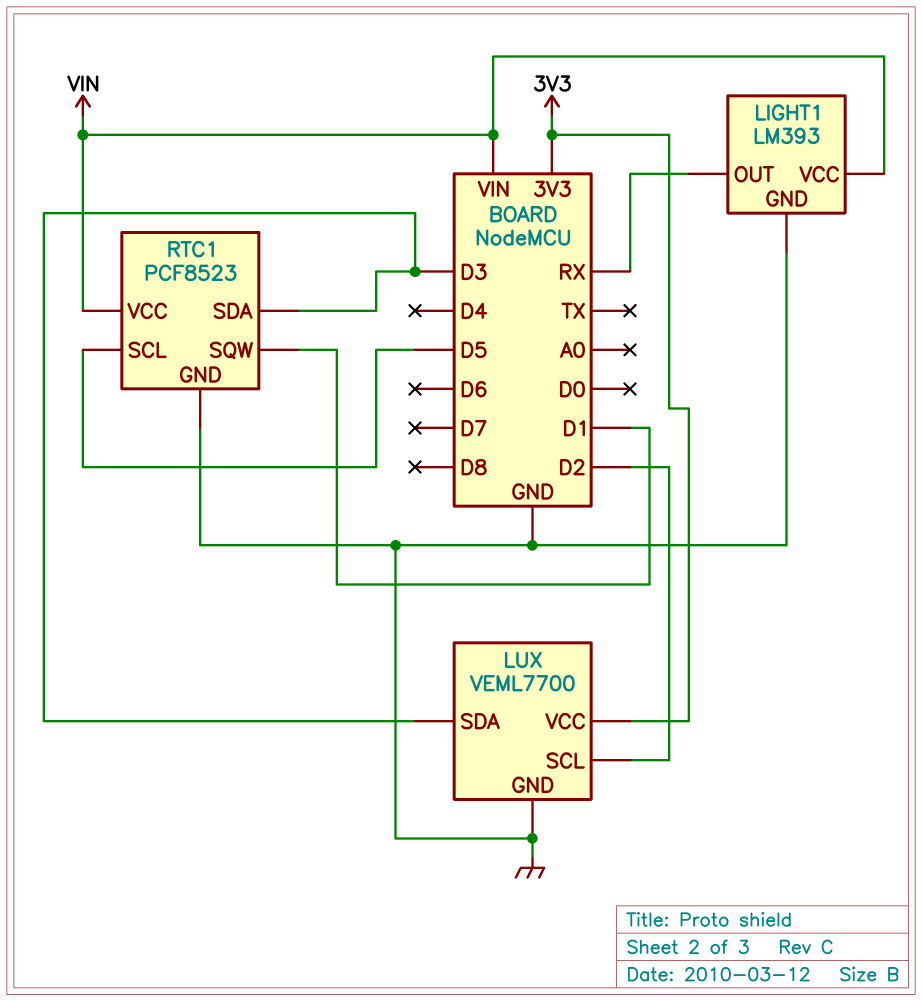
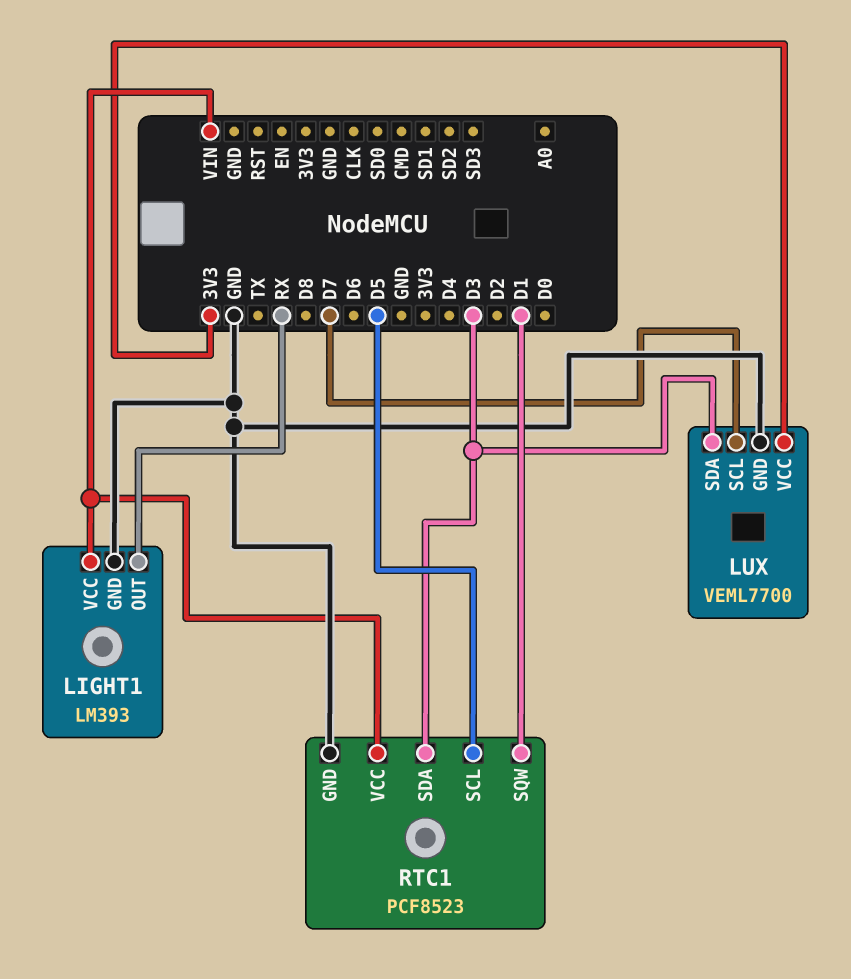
LUX pin SCL: D2 -> D7

